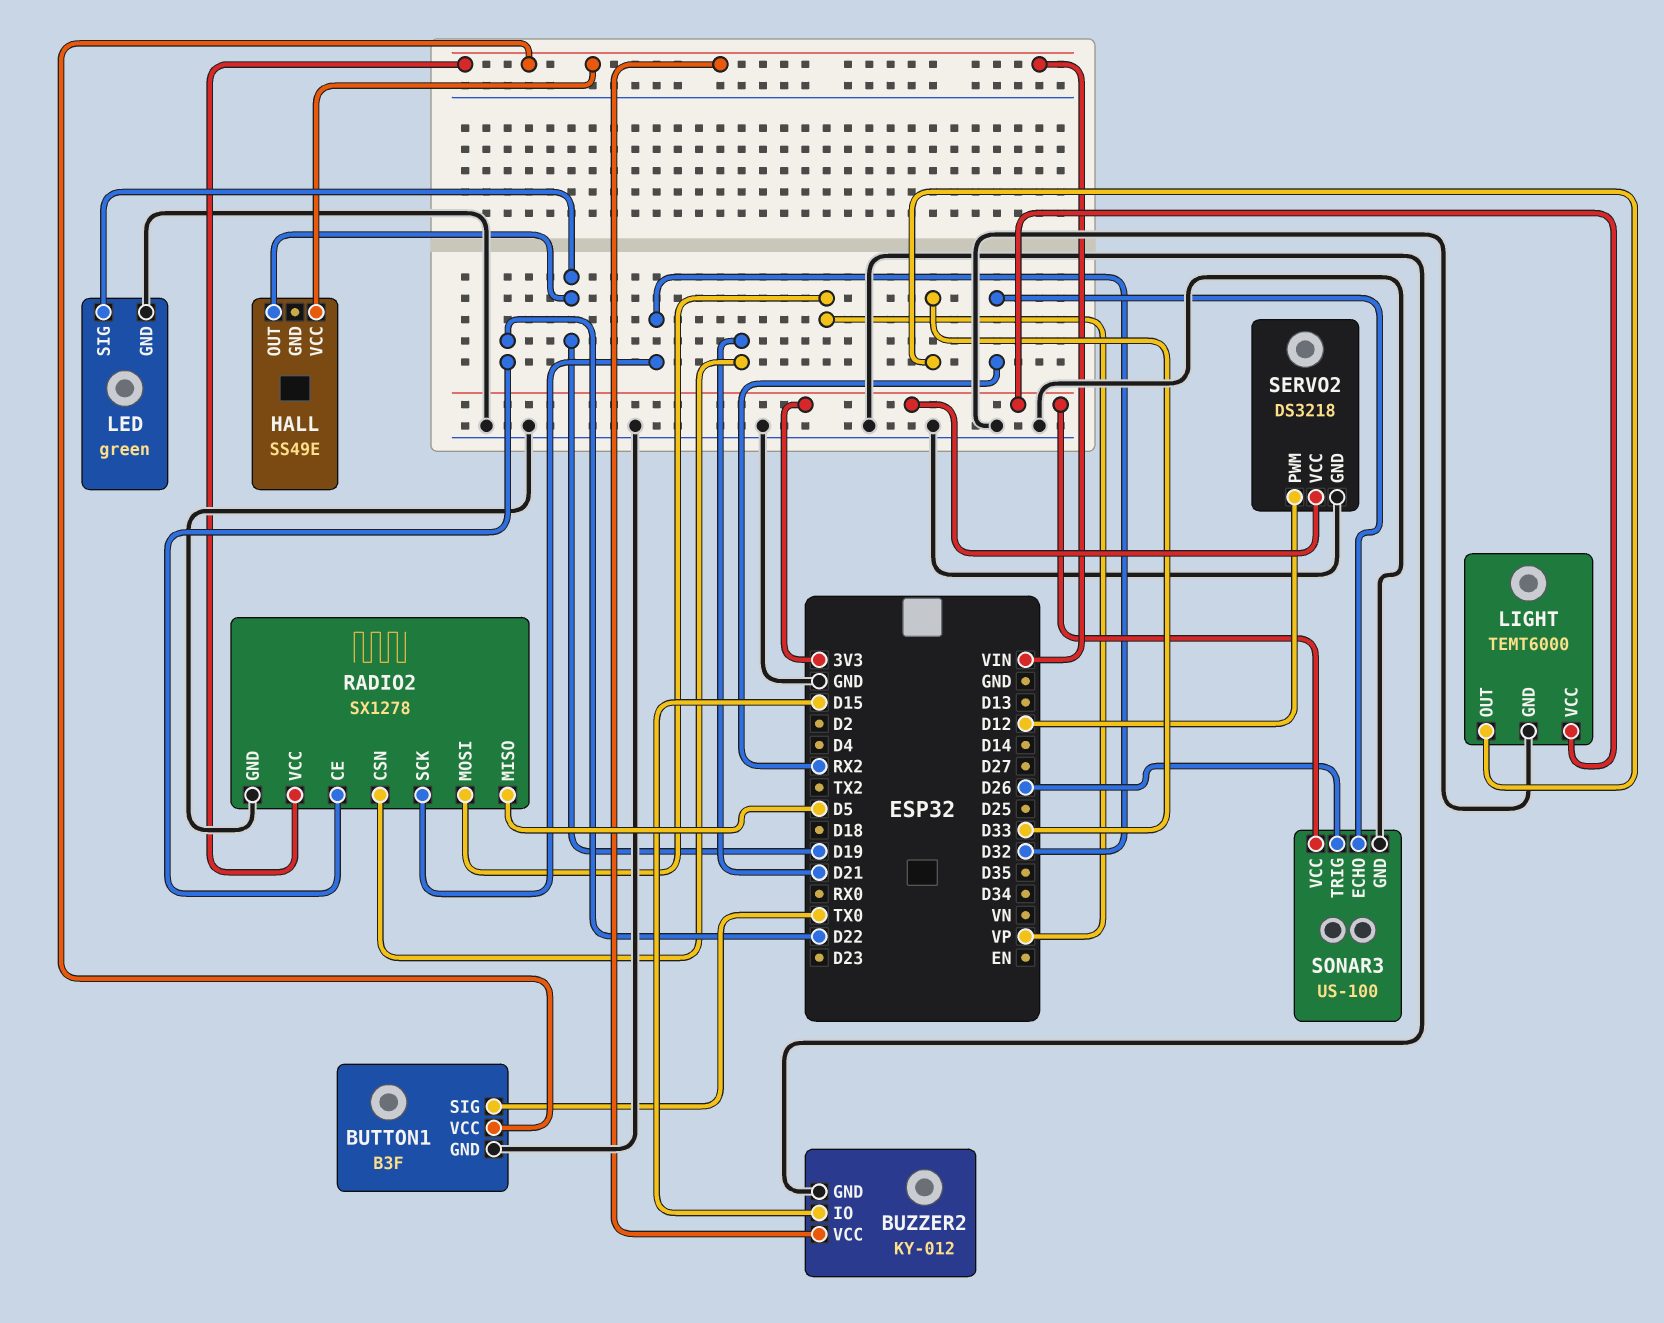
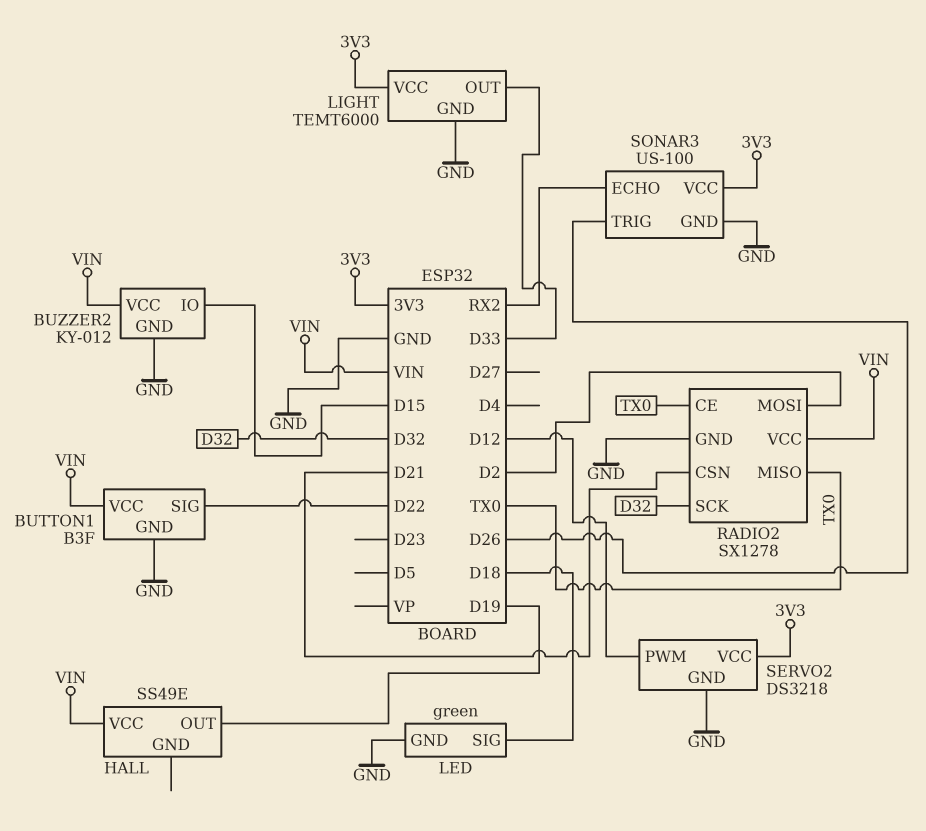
BUTTON1 pin SIG: TX0 -> D22
LED pin SIG: D19 -> D18
RADIO2 pin CE: D22 -> TX0
RADIO2 pin MISO: D5 -> TX0
RADIO2 pin MOSI: VP -> D2

